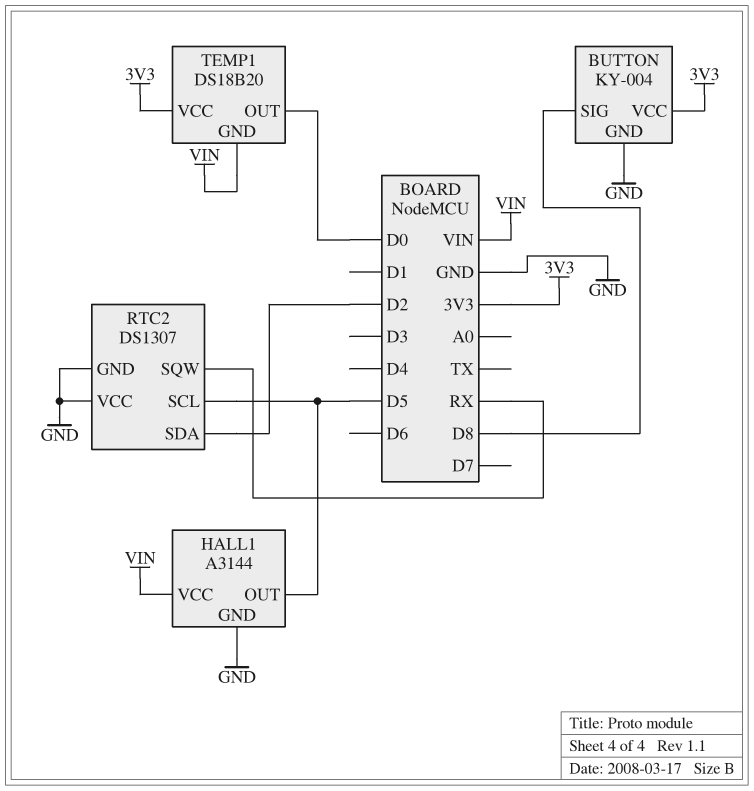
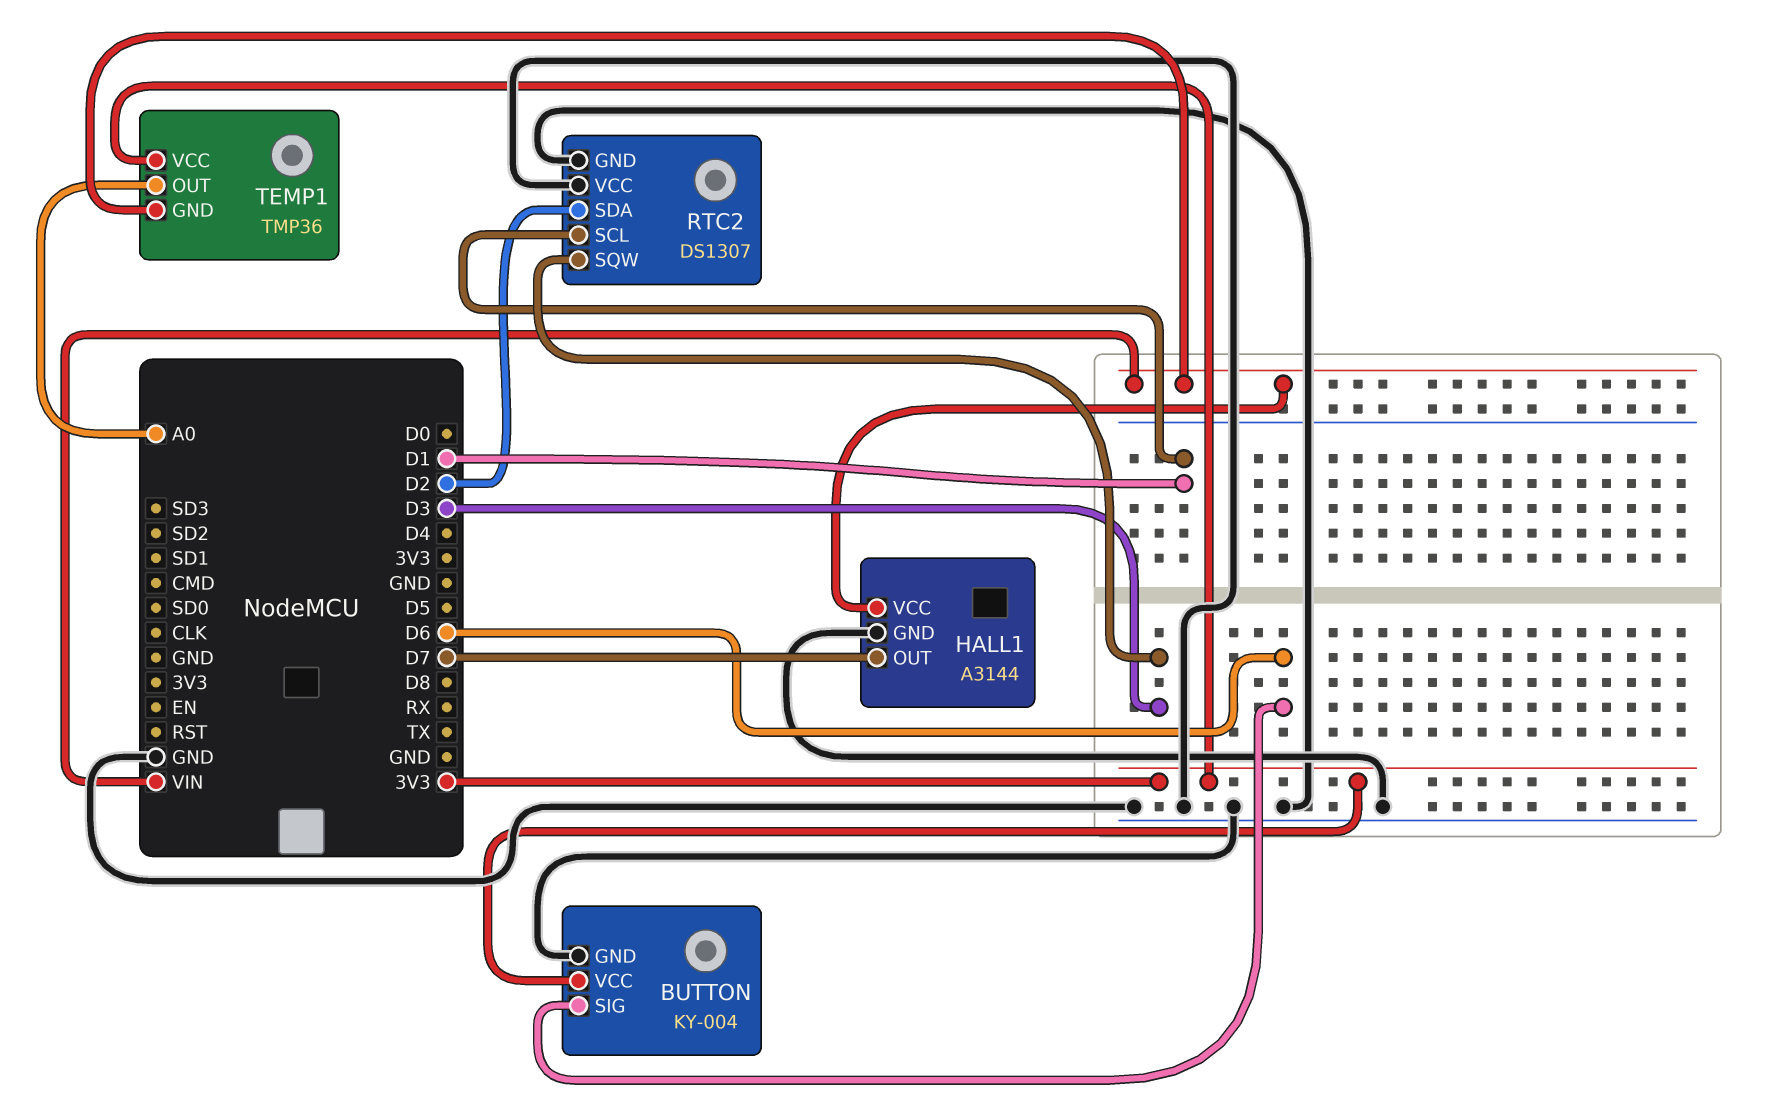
BUTTON pin SIG: D8 -> D6
HALL1 pin OUT: D5 -> D7
RTC2 pin SCL: D5 -> D1
RTC2 pin SQW: RX -> D3
TEMP1: DS18B20 -> TMP36
TEMP1 pin OUT: D0 -> A0

